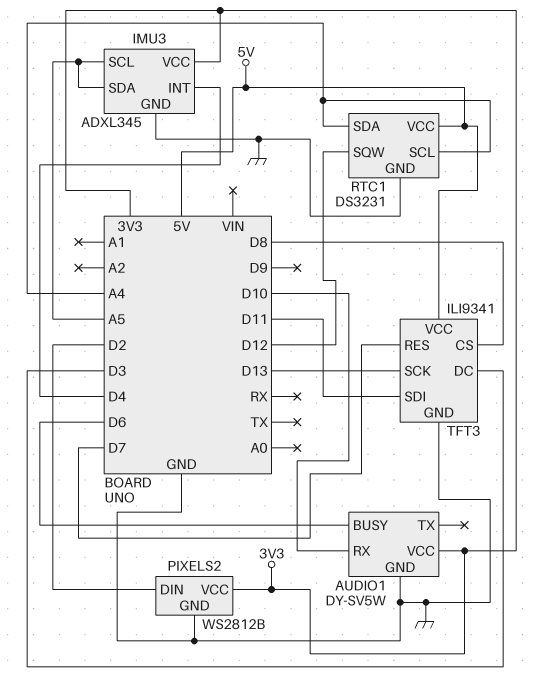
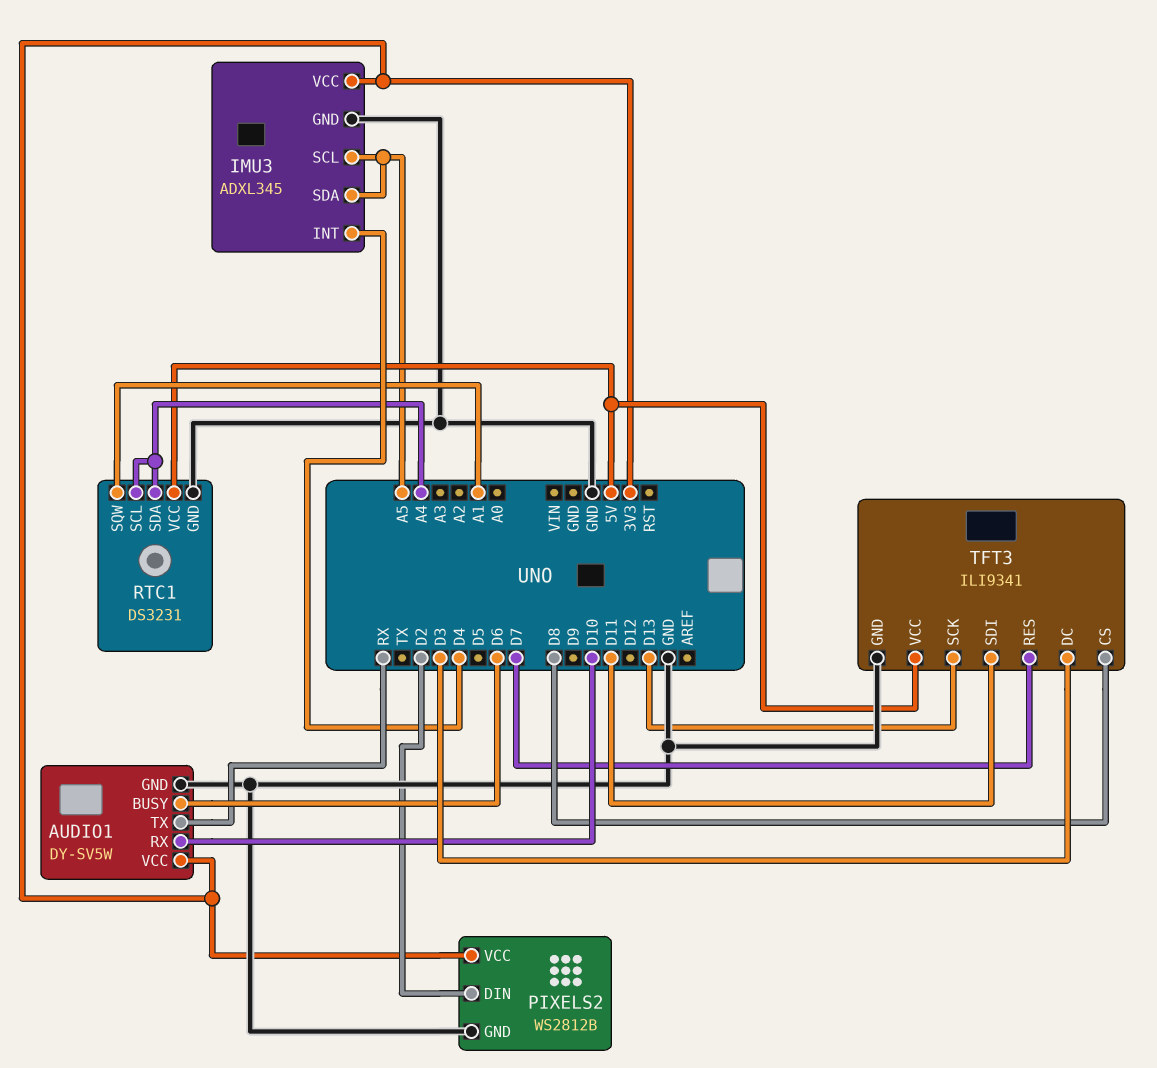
AUDIO1 pin TX: none -> RX
RTC1 pin SQW: D12 -> A1

